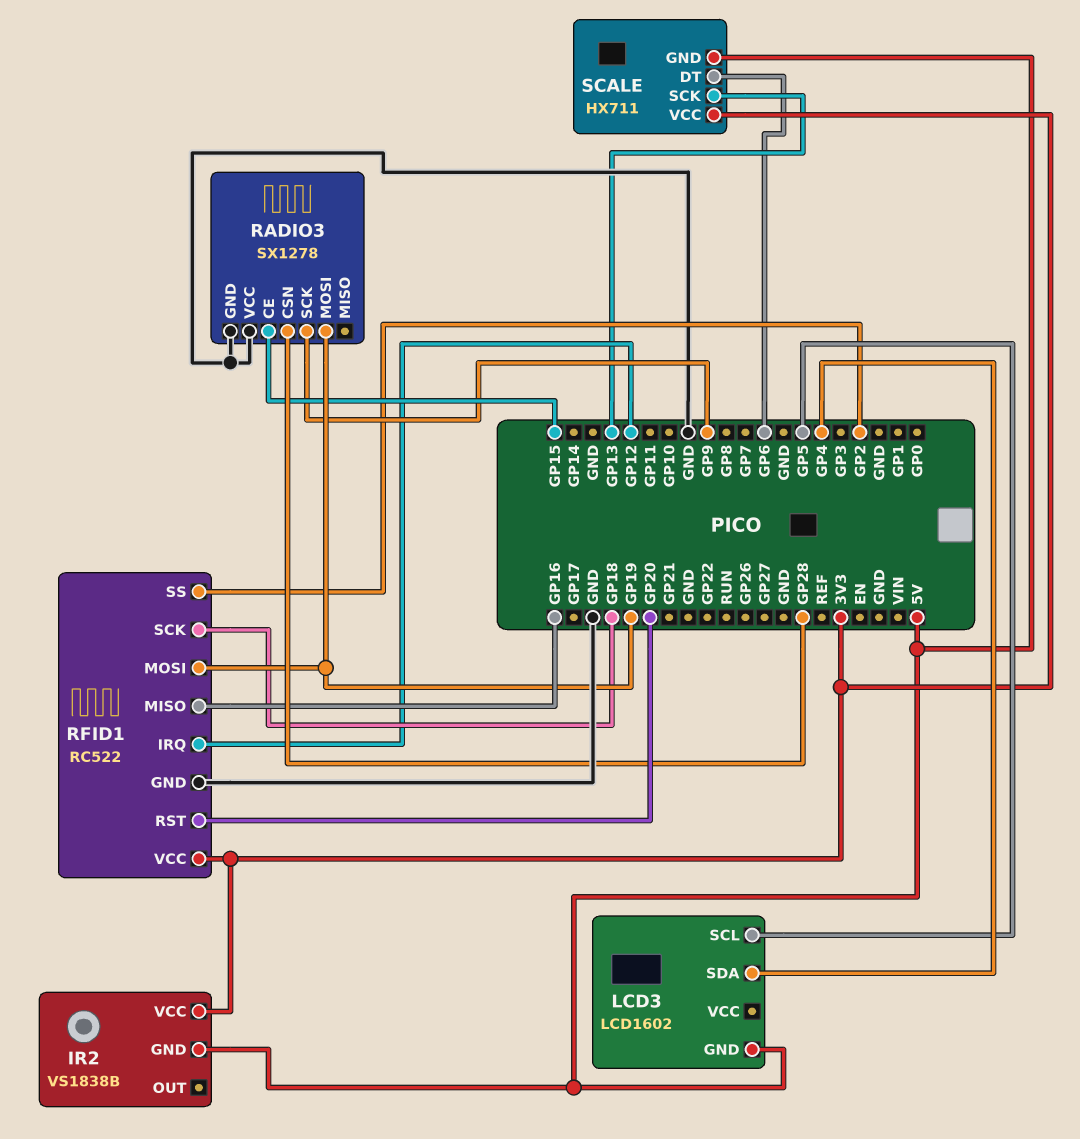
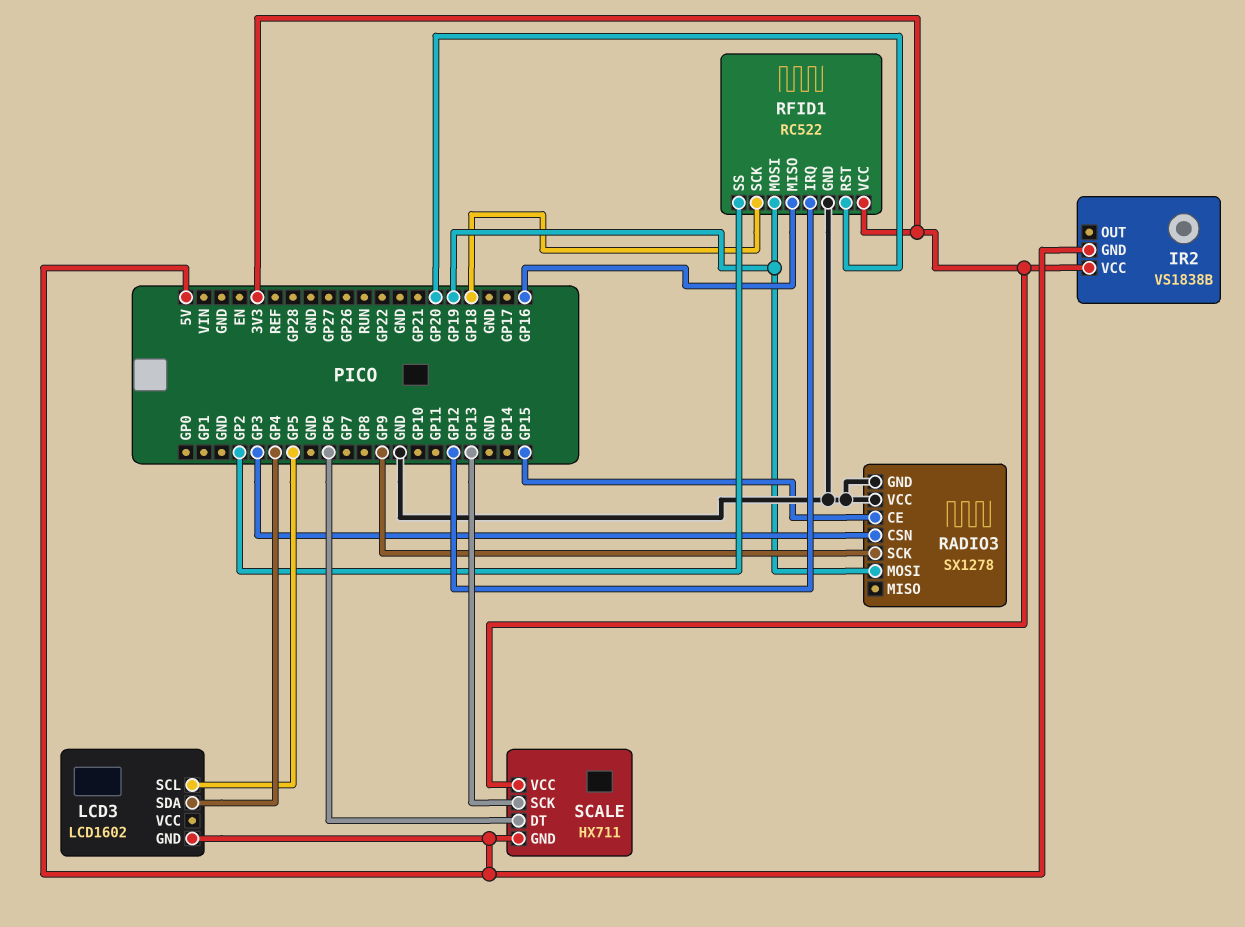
RADIO3 pin CSN: GP28 -> GP3

